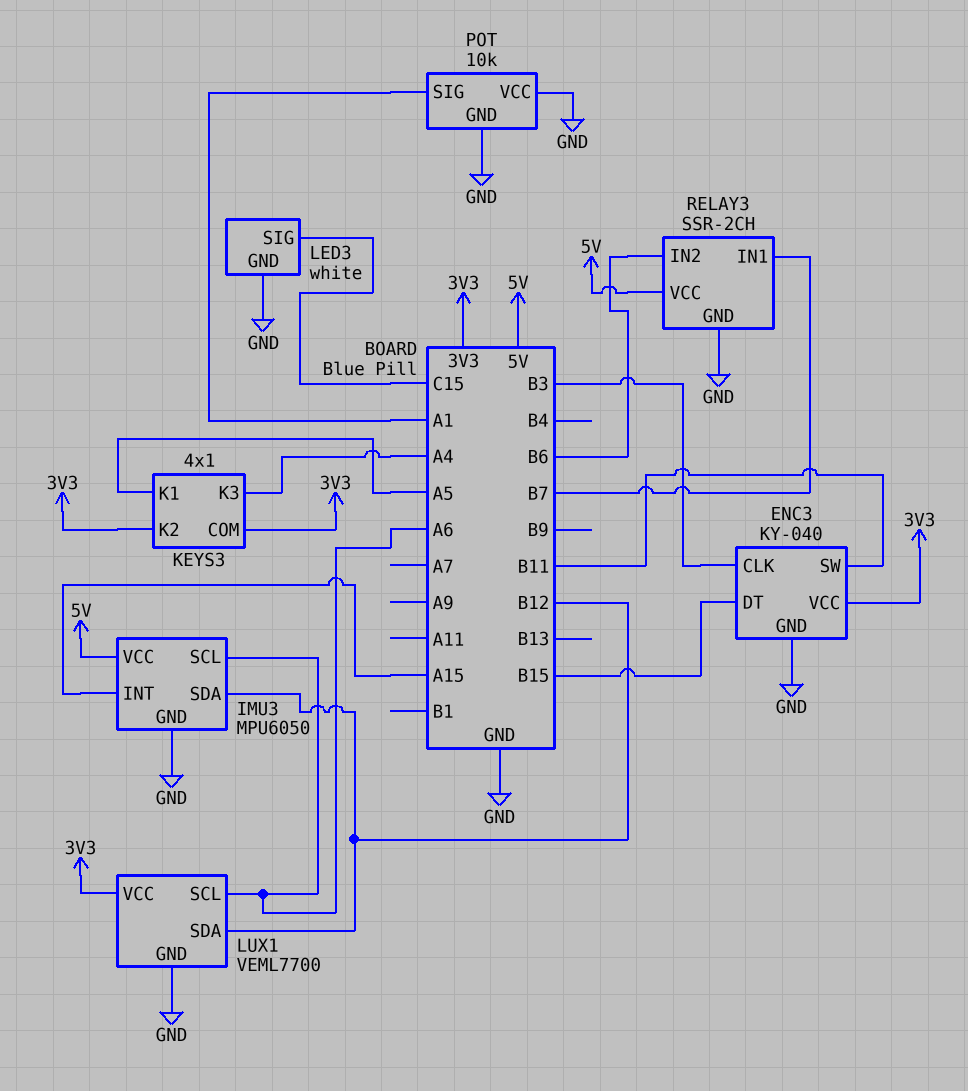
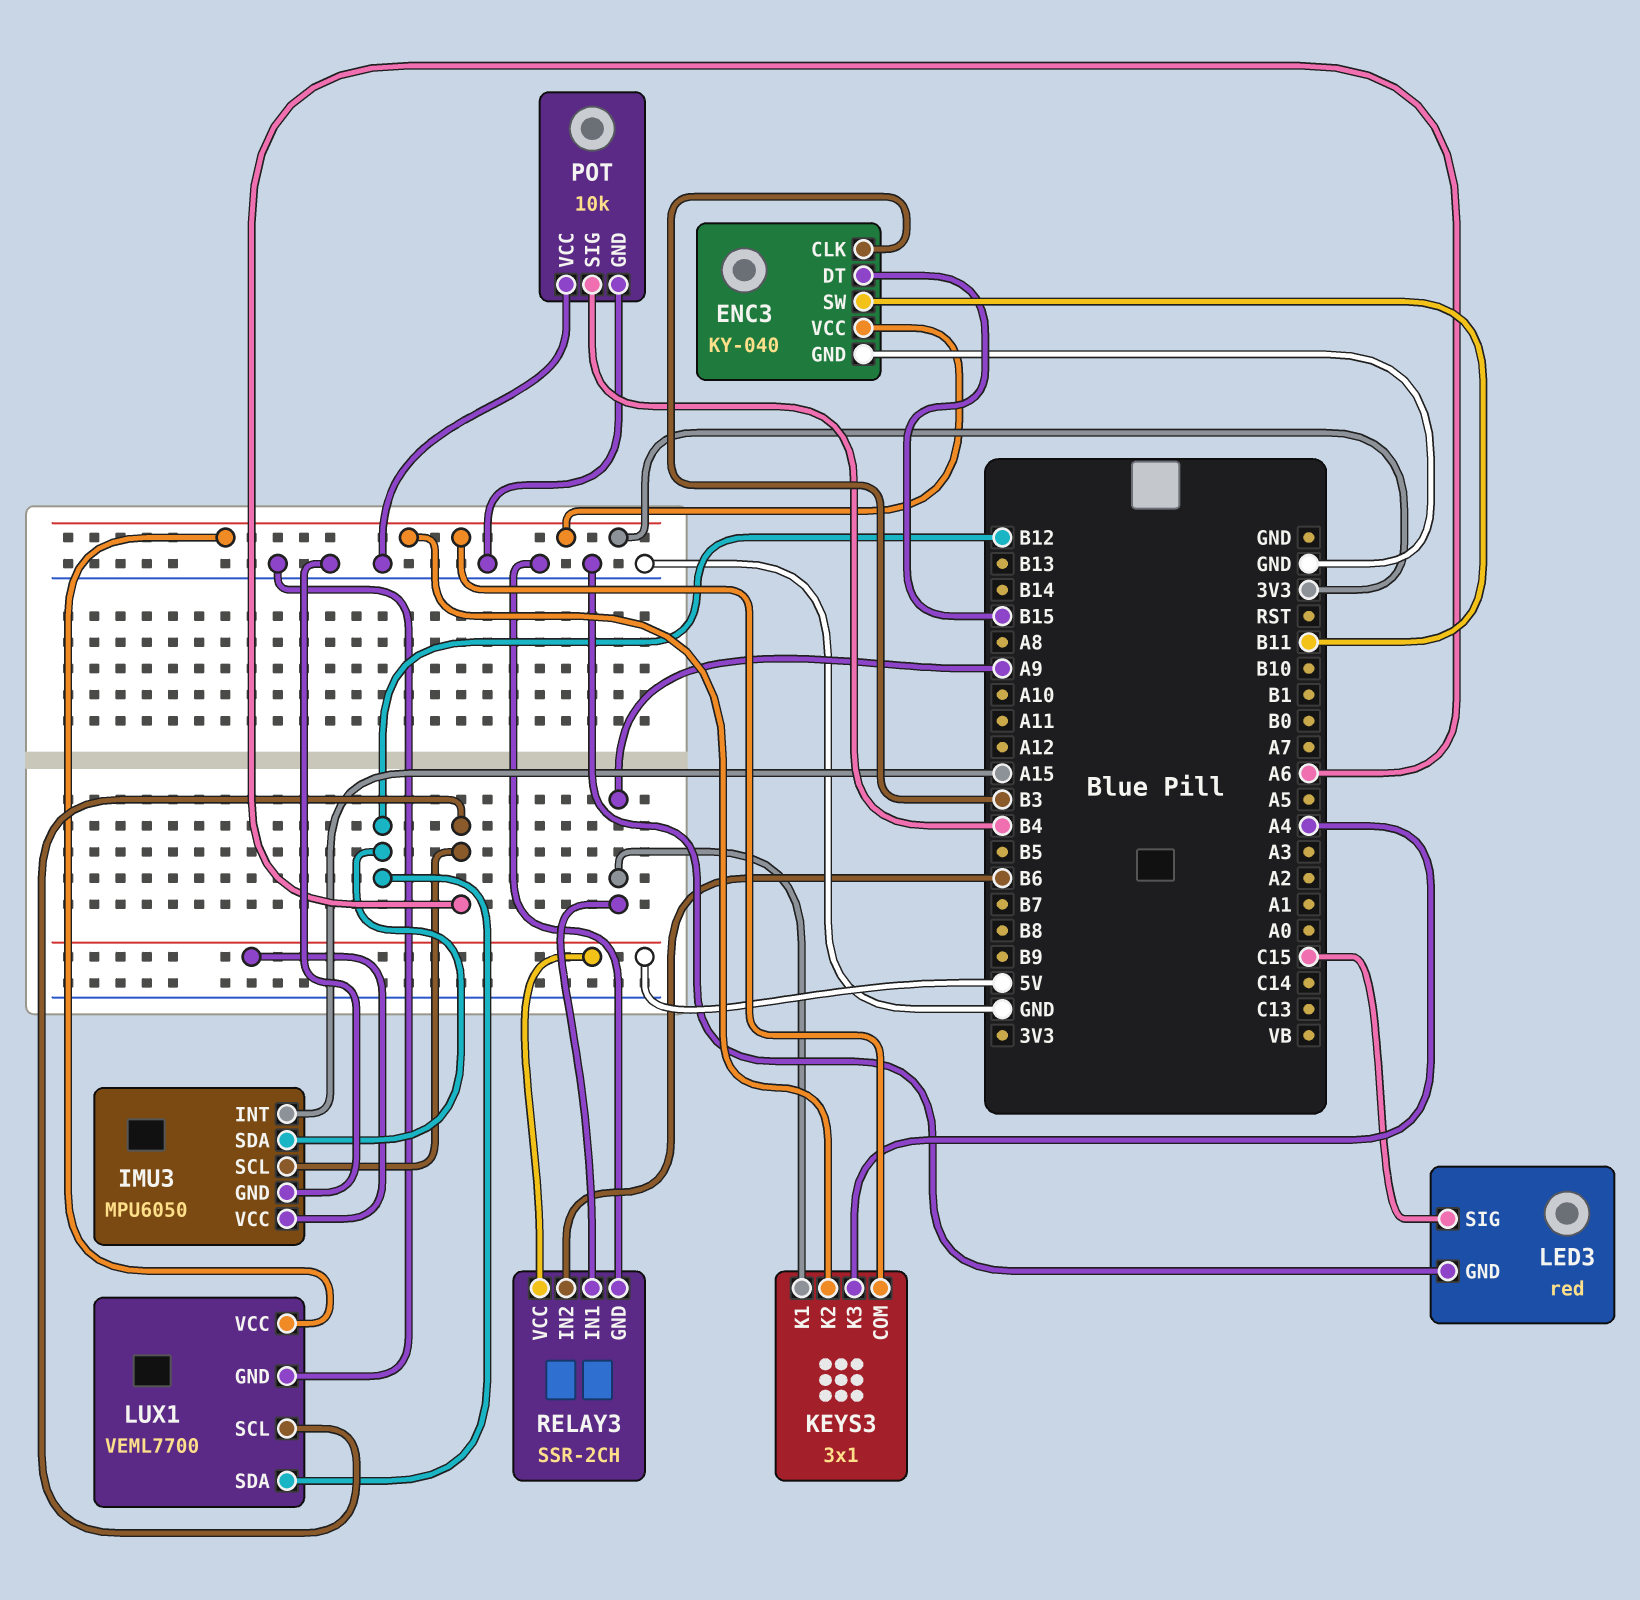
KEYS3: 4x1 -> 3x1
KEYS3 pin K1: A5 -> A9
LED3: white -> red
POT pin SIG: A1 -> B4
RELAY3 pin IN1: B7 -> A9

